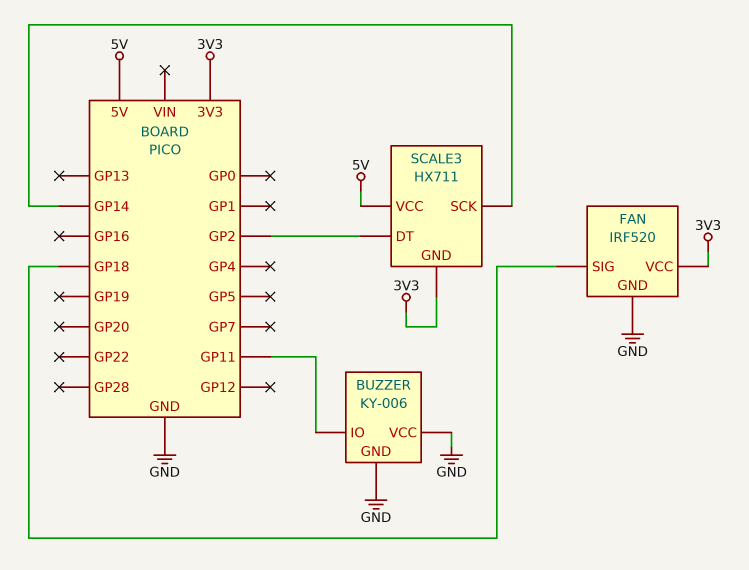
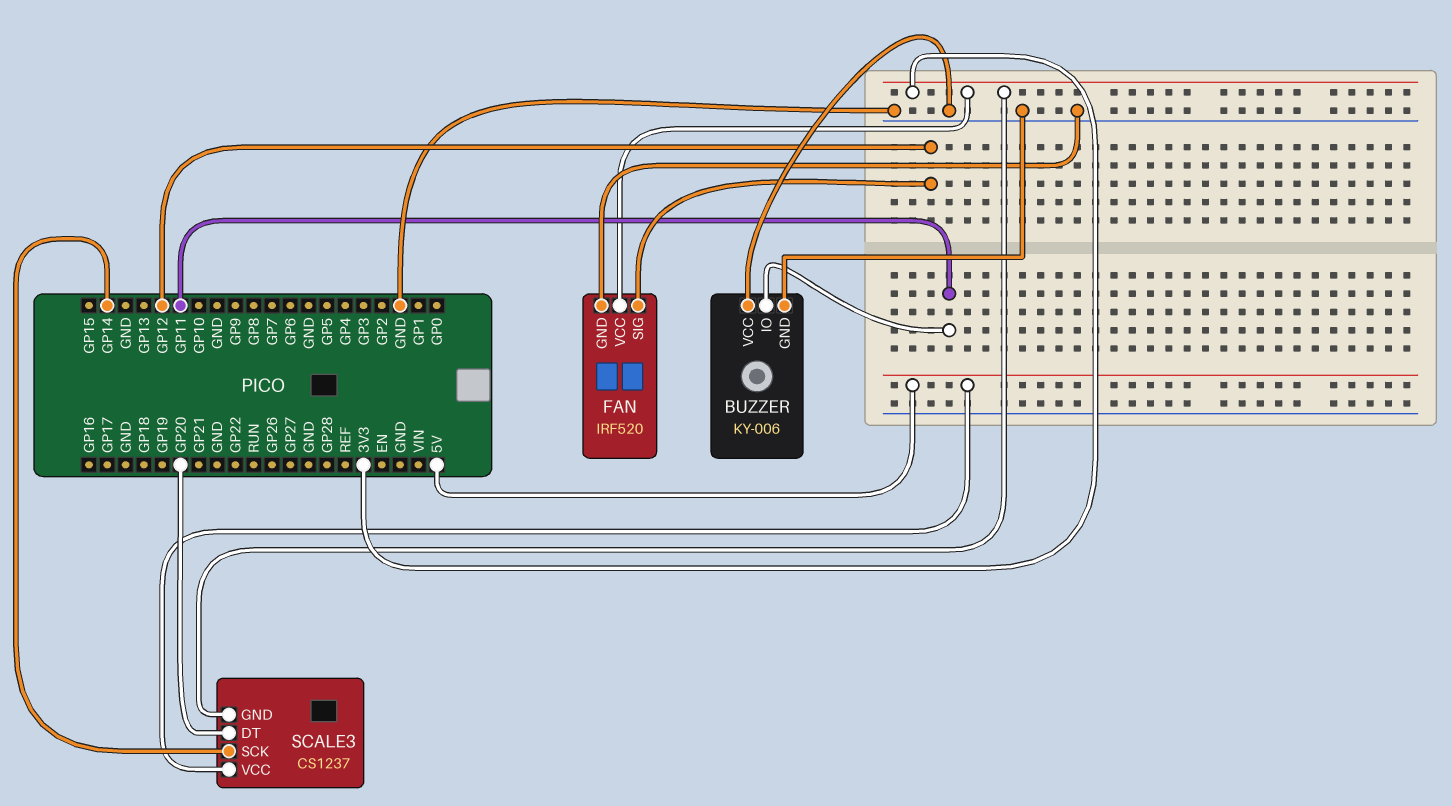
FAN pin SIG: GP18 -> GP12
SCALE3: HX711 -> CS1237
SCALE3 pin DT: GP2 -> GP20

